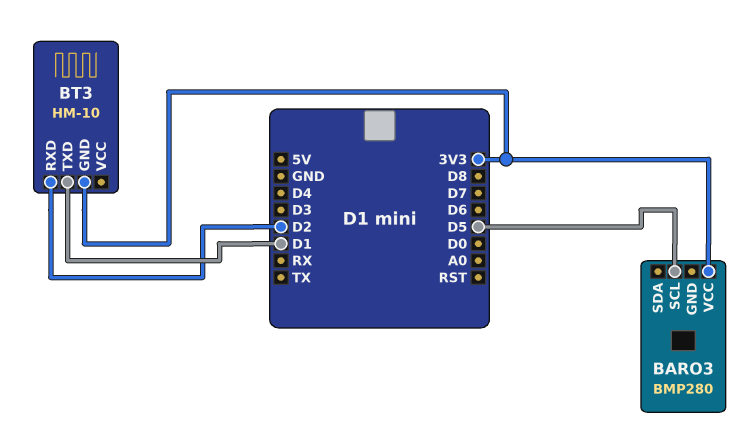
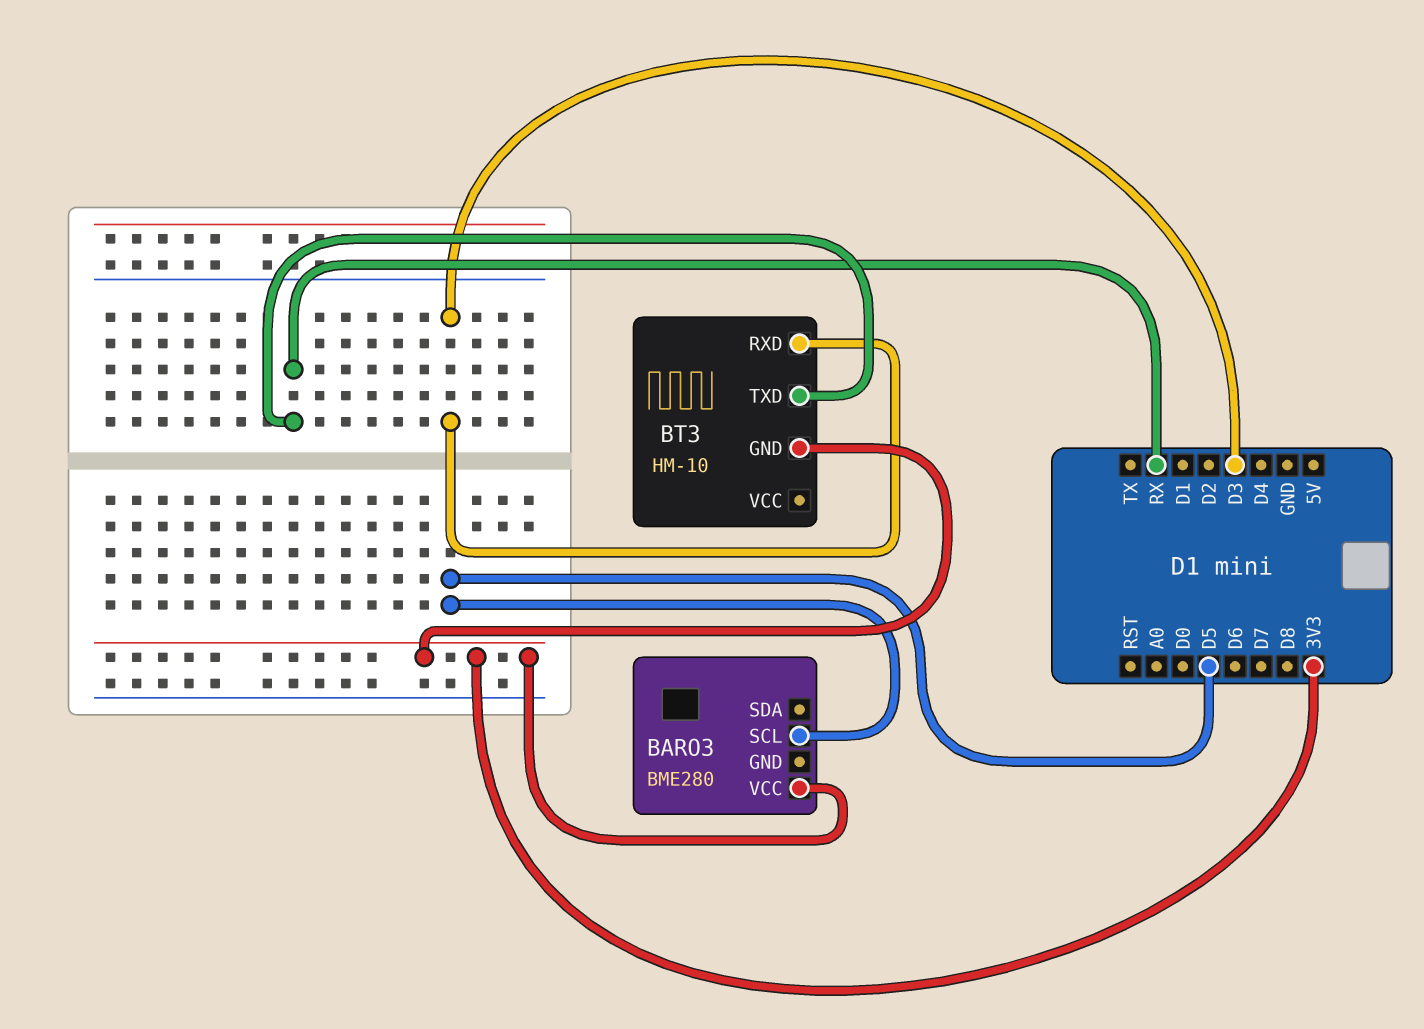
BARO3: BMP280 -> BME280
BT3 pin RXD: D2 -> D3
BT3 pin TXD: D1 -> RX

